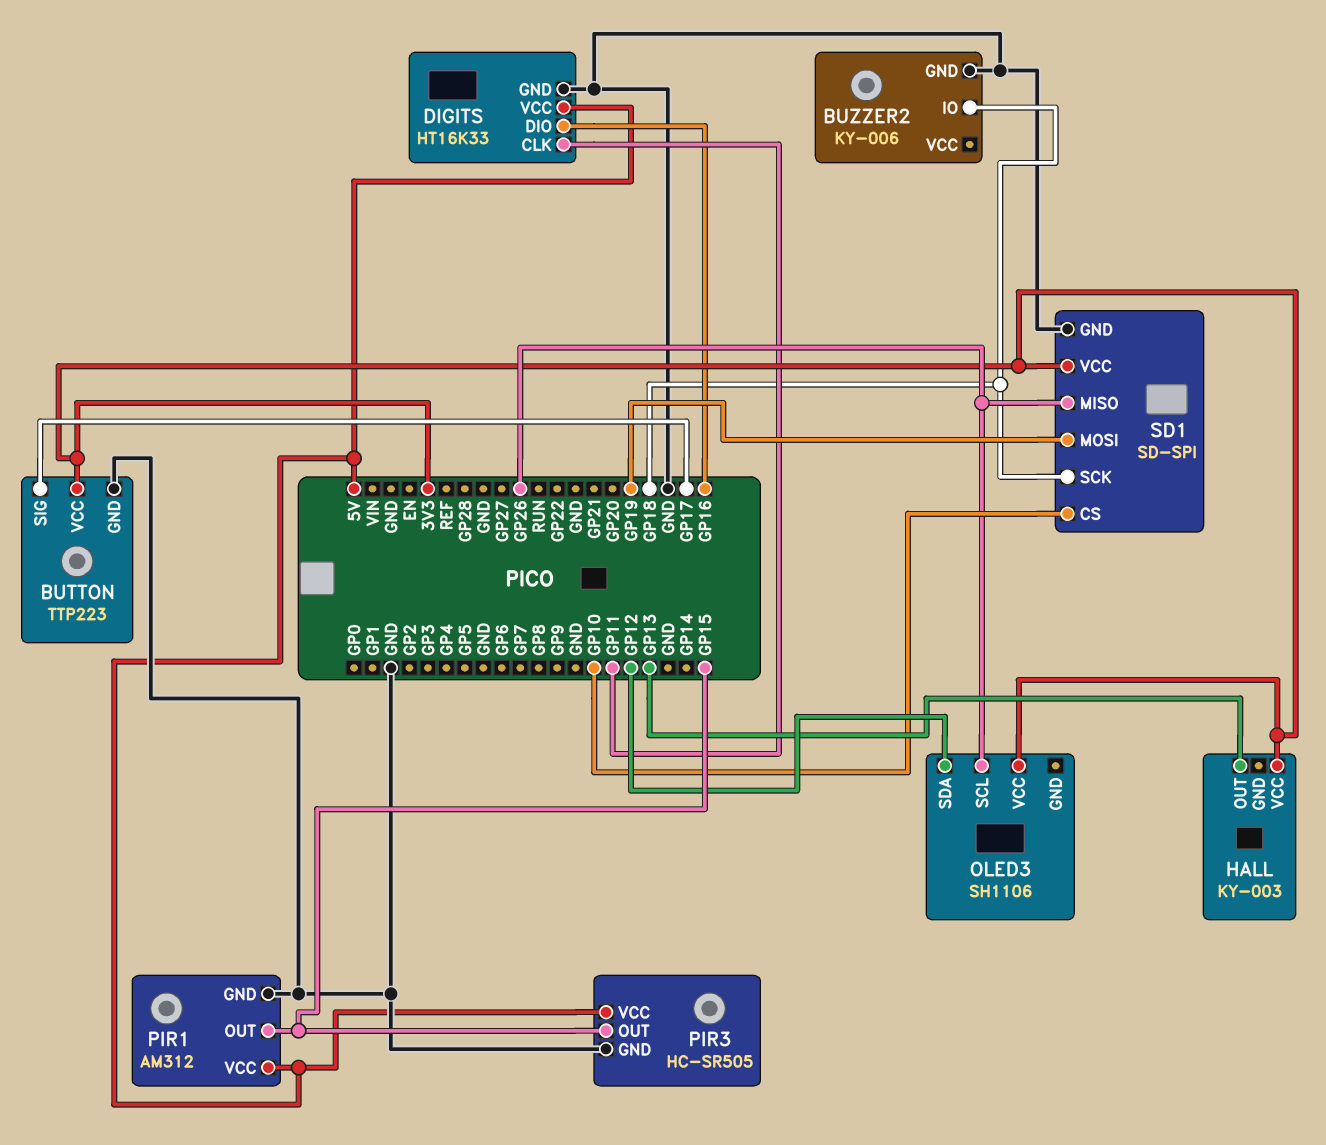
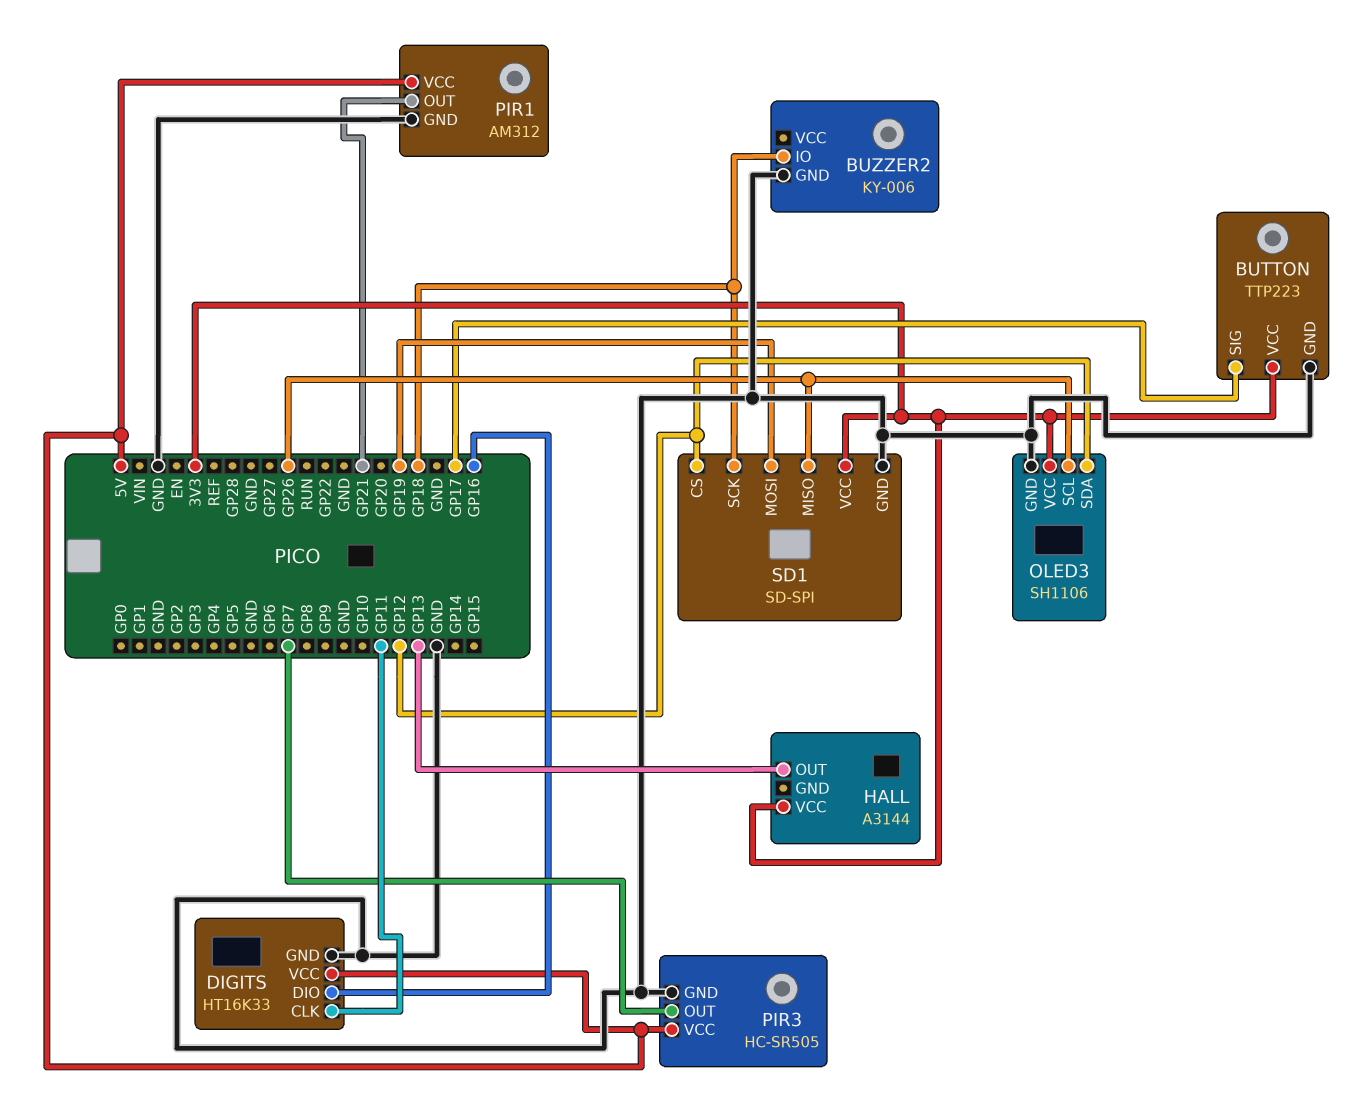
HALL: KY-003 -> A3144
OLED3 pin GND: none -> GND
PIR1 pin OUT: GP15 -> GP21
PIR3 pin OUT: GP15 -> GP7
SD1 pin CS: GP10 -> GP12

